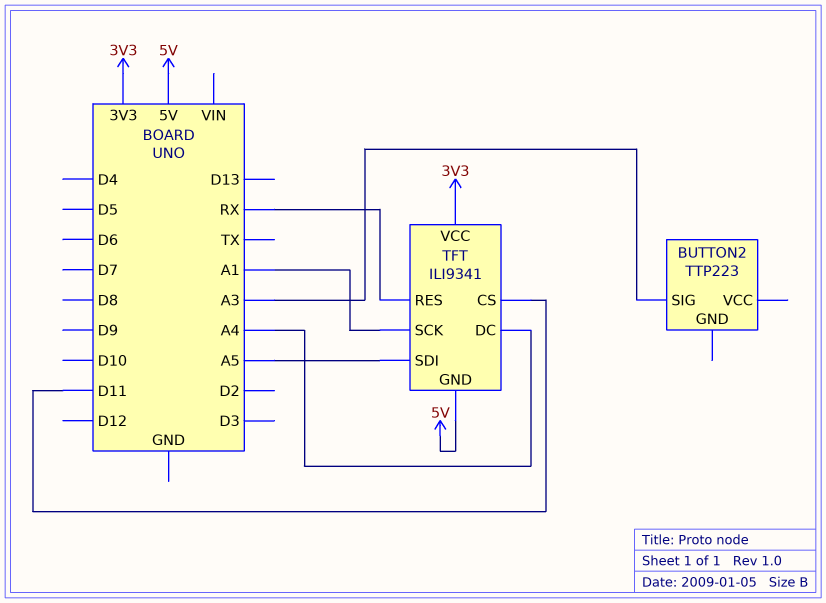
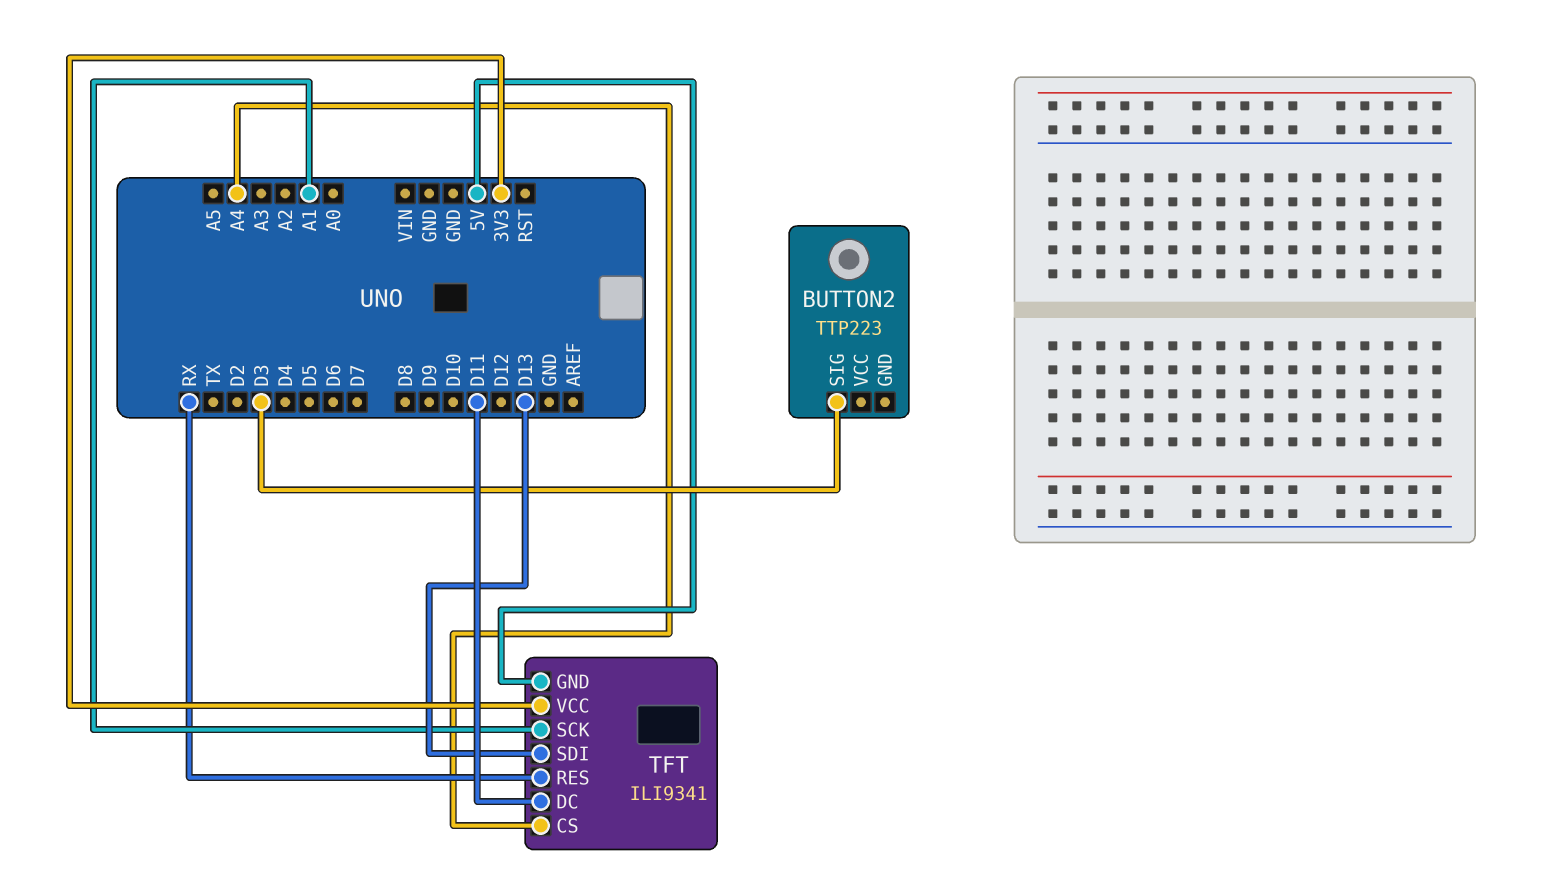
BUTTON2 pin SIG: A3 -> D3
TFT pin CS: D11 -> A4
TFT pin DC: A4 -> D11
TFT pin SDI: A5 -> D13

